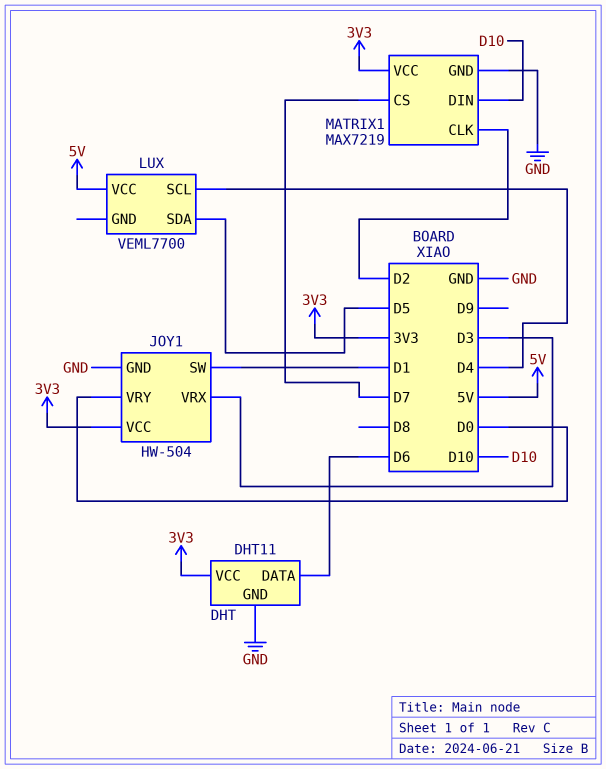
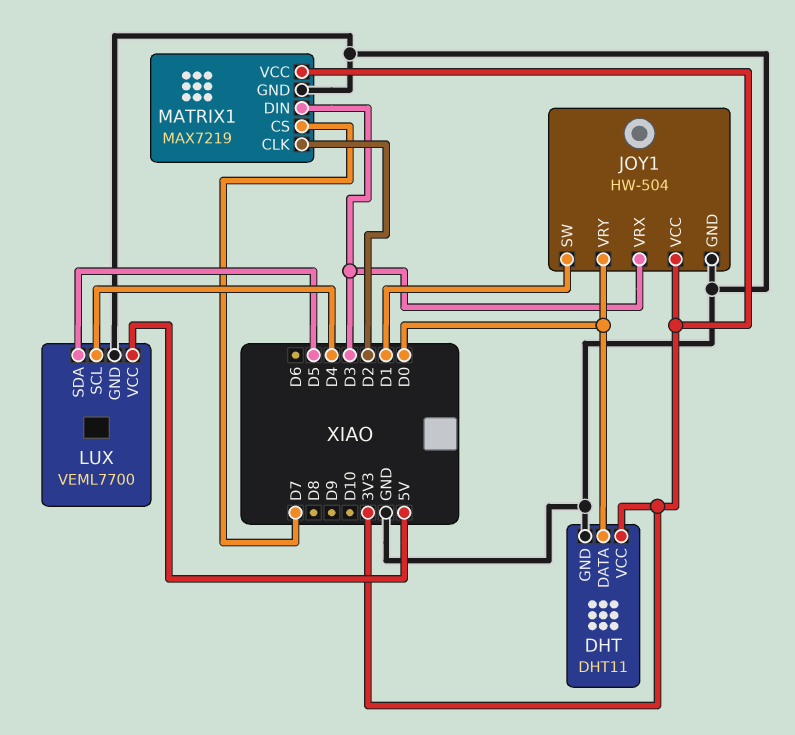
DHT pin DATA: D6 -> D0
LUX pin GND: none -> GND
MATRIX1 pin DIN: D10 -> D3

